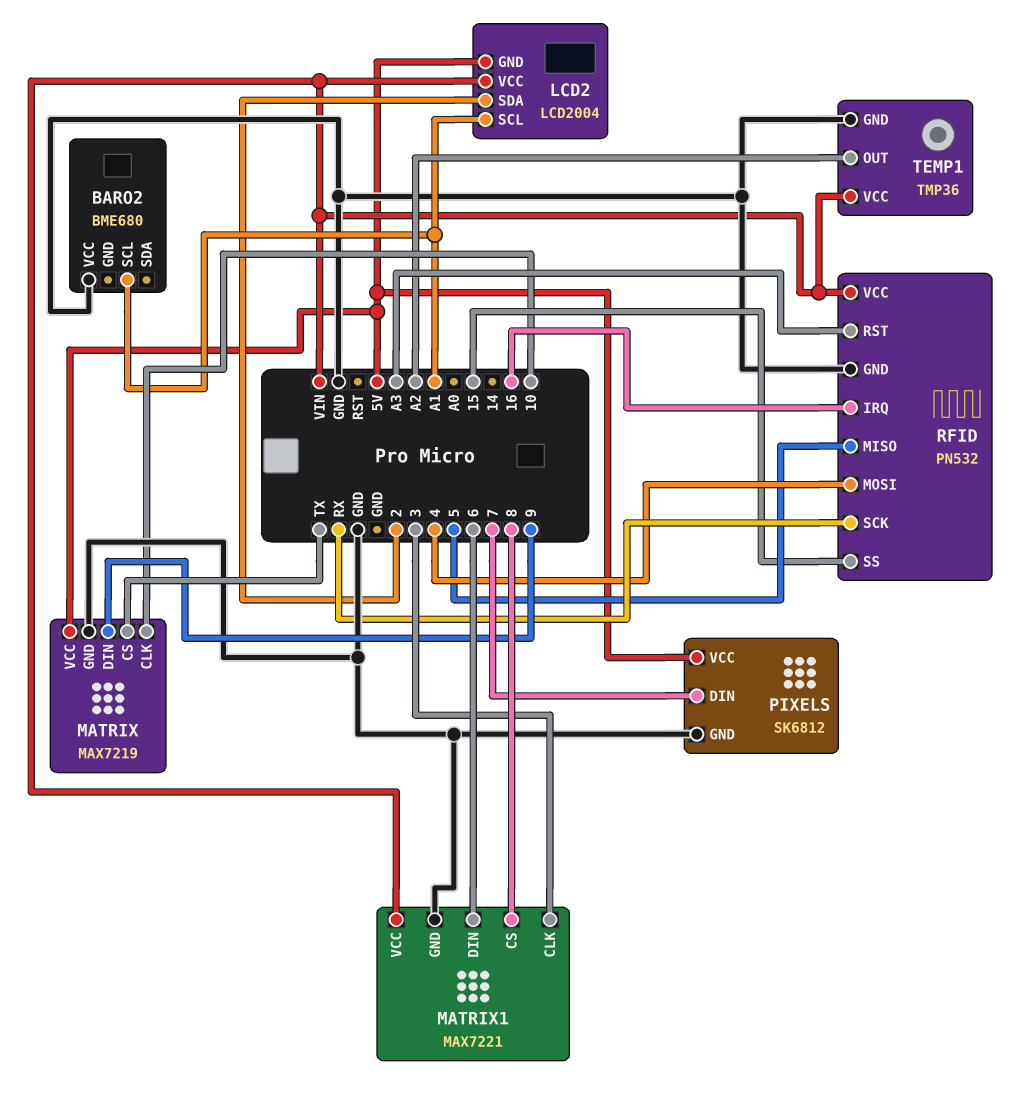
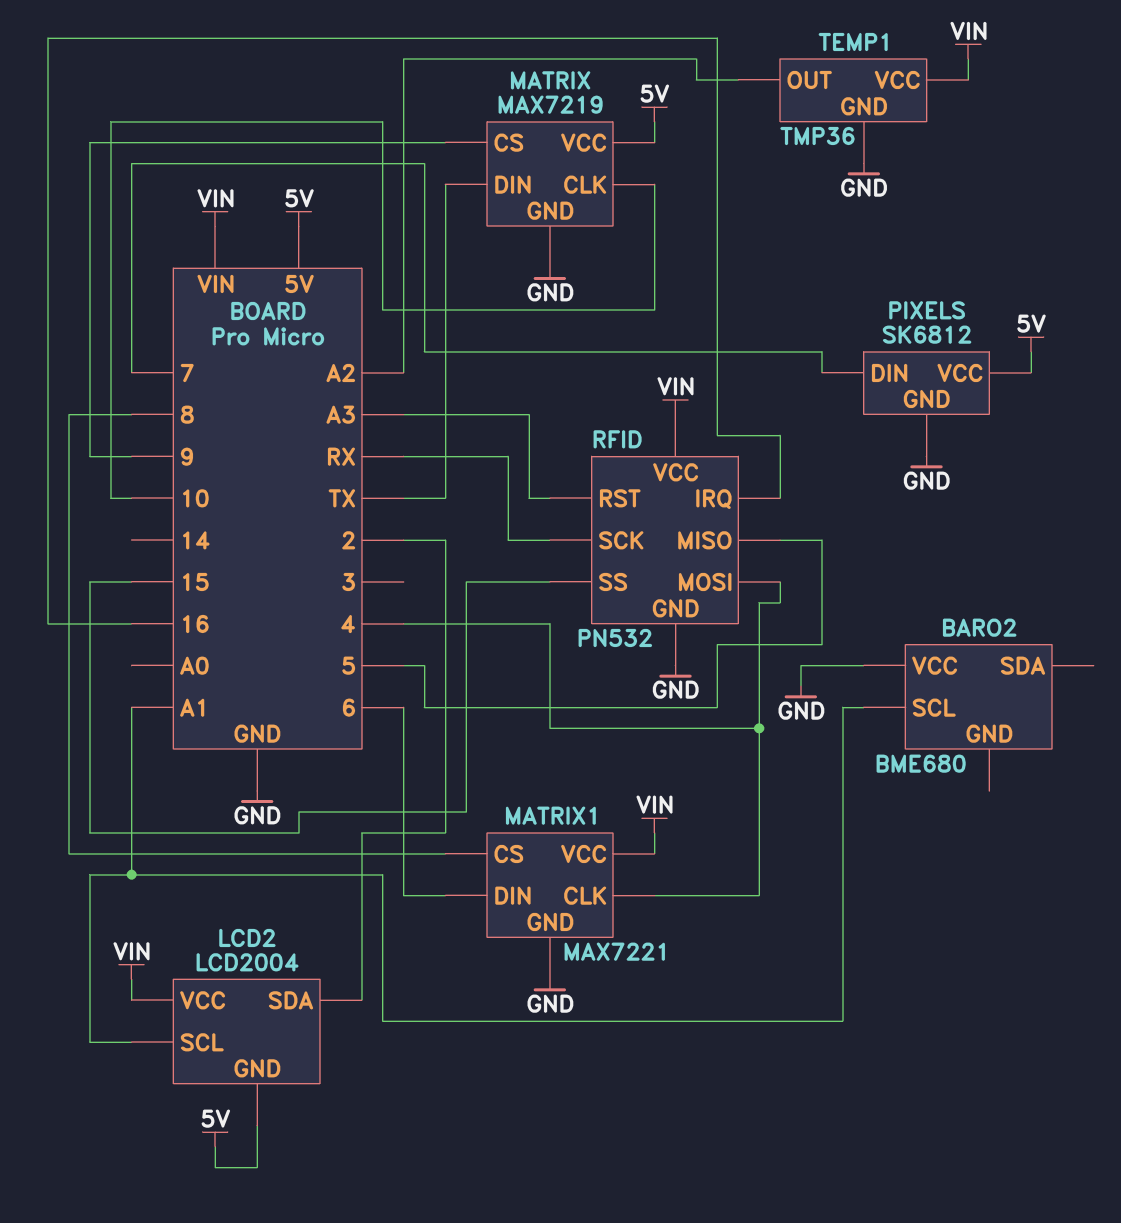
MATRIX pin CS: TX -> 9
MATRIX pin DIN: 9 -> TX
MATRIX1 pin CLK: 3 -> 4

